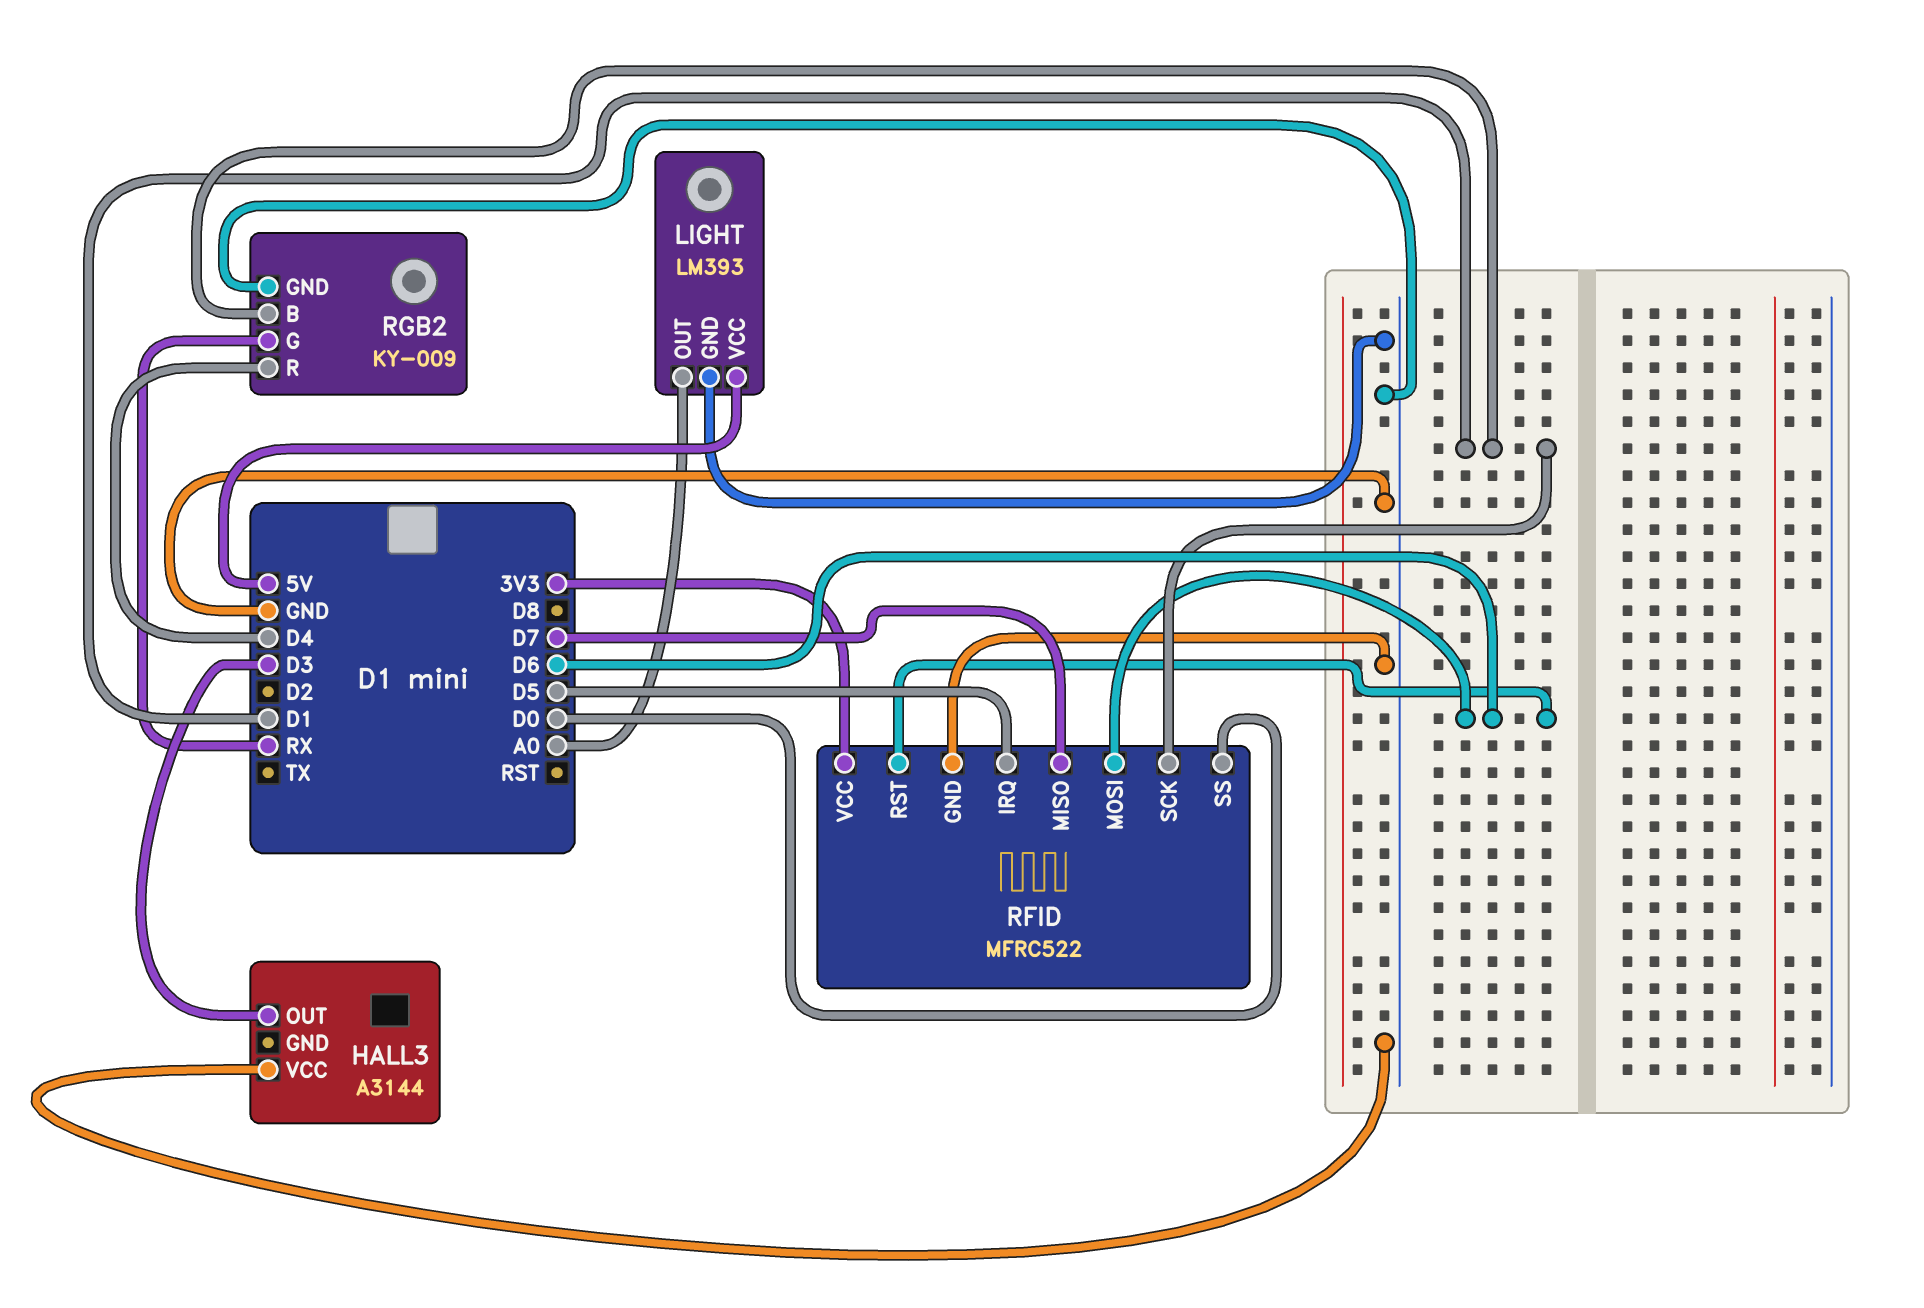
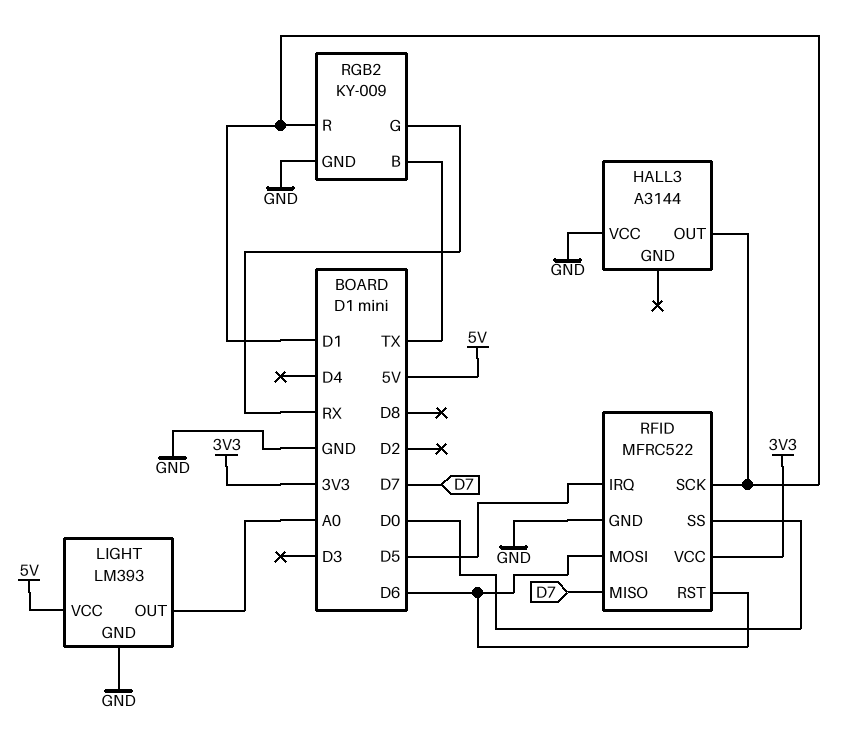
HALL3 pin OUT: D3 -> D1
RGB2 pin B: D1 -> TX
RGB2 pin R: D4 -> D1

